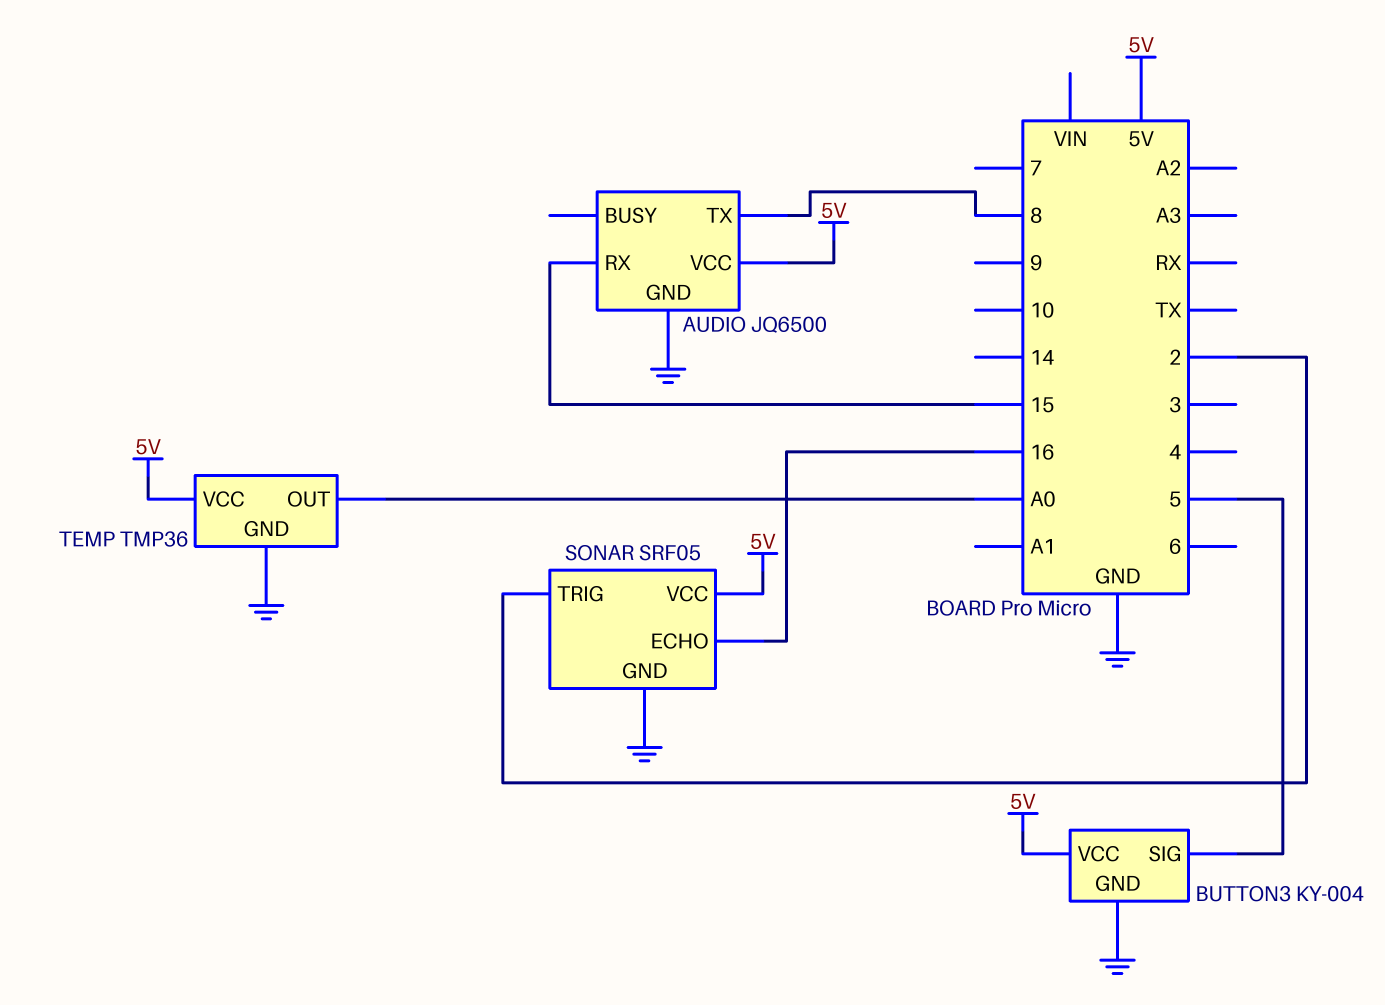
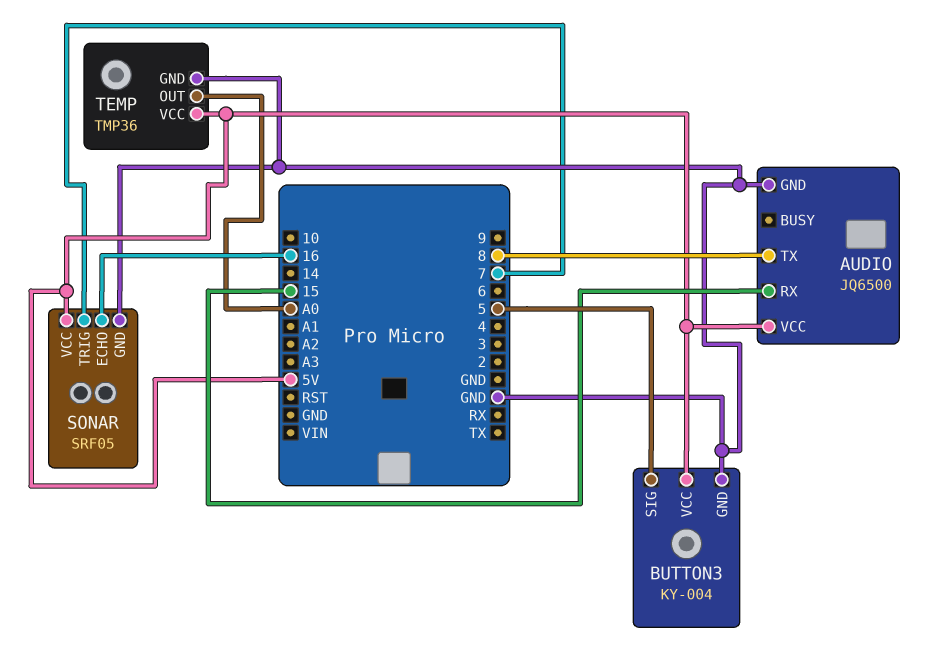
SONAR pin TRIG: 2 -> 7

